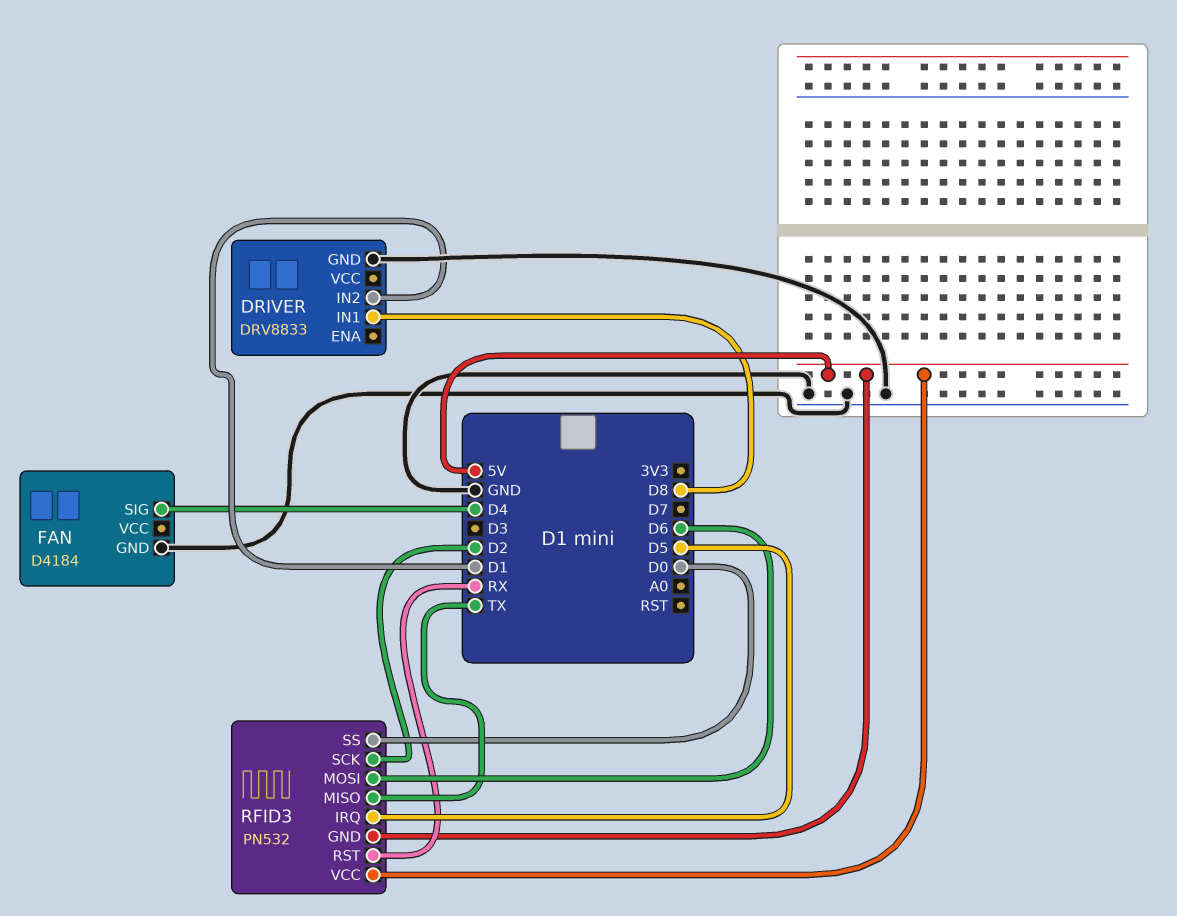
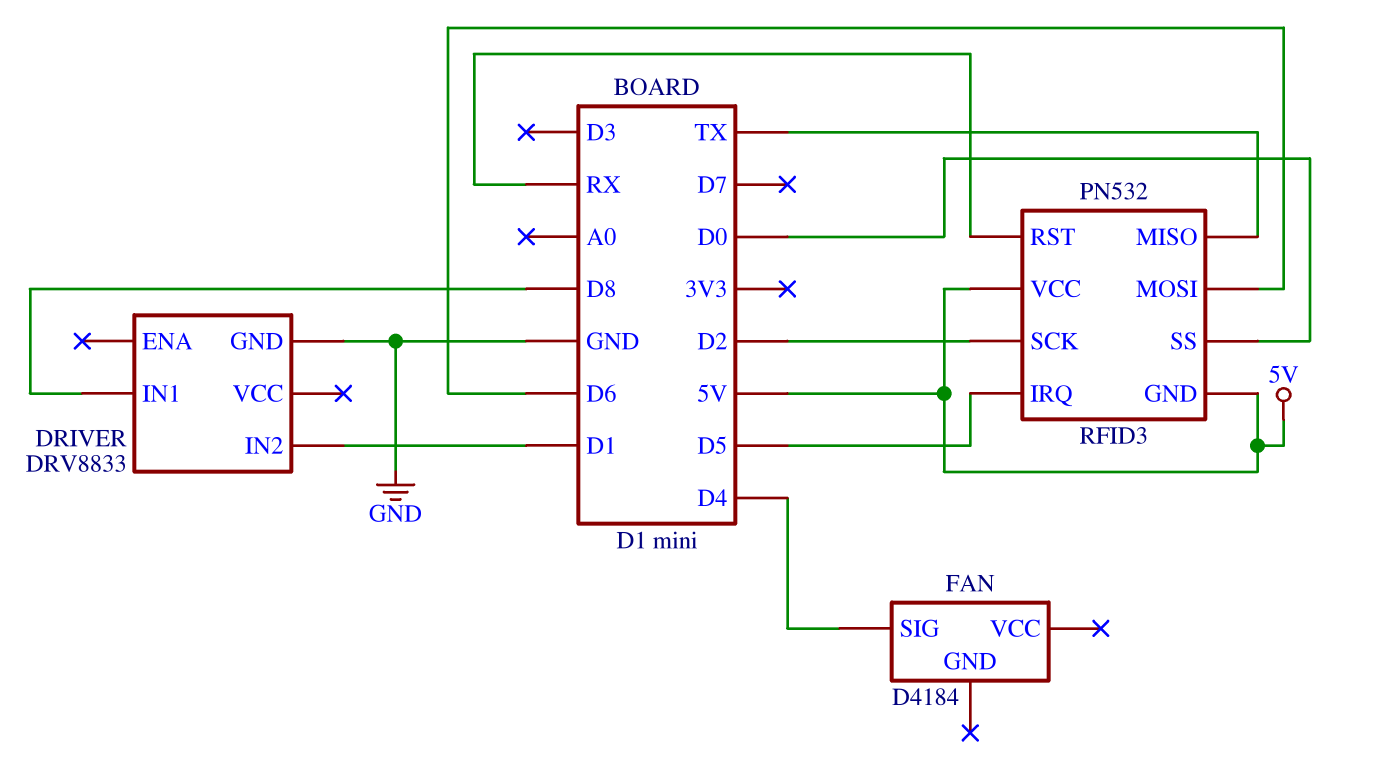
FAN pin GND: GND -> none

